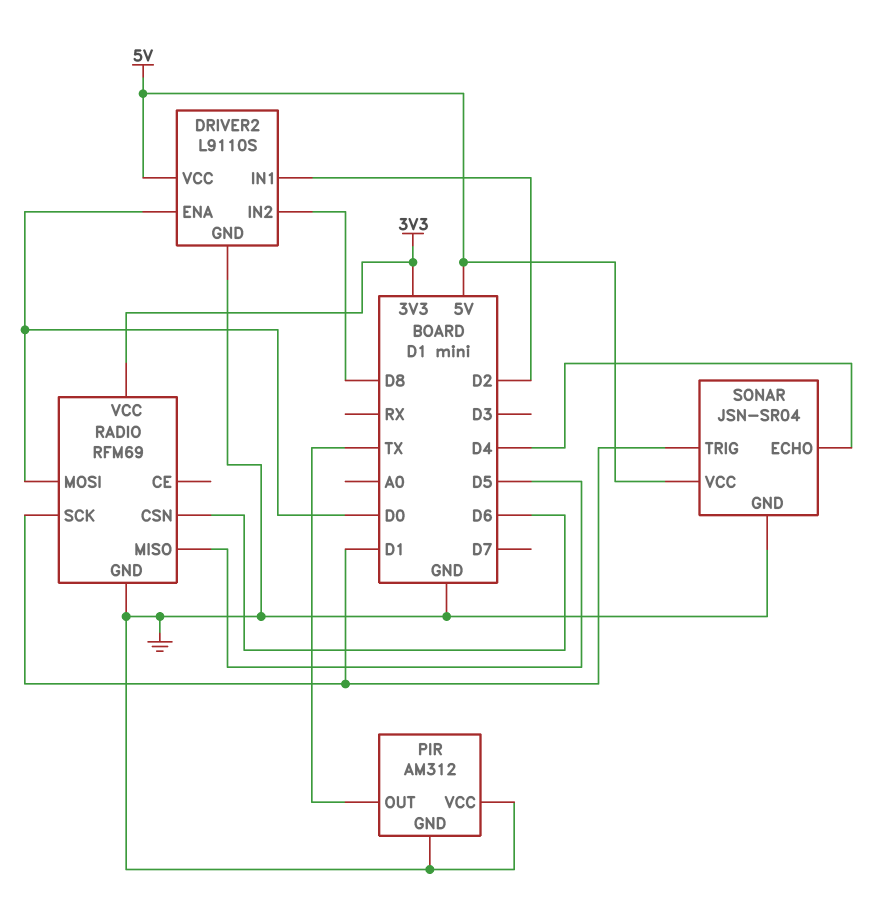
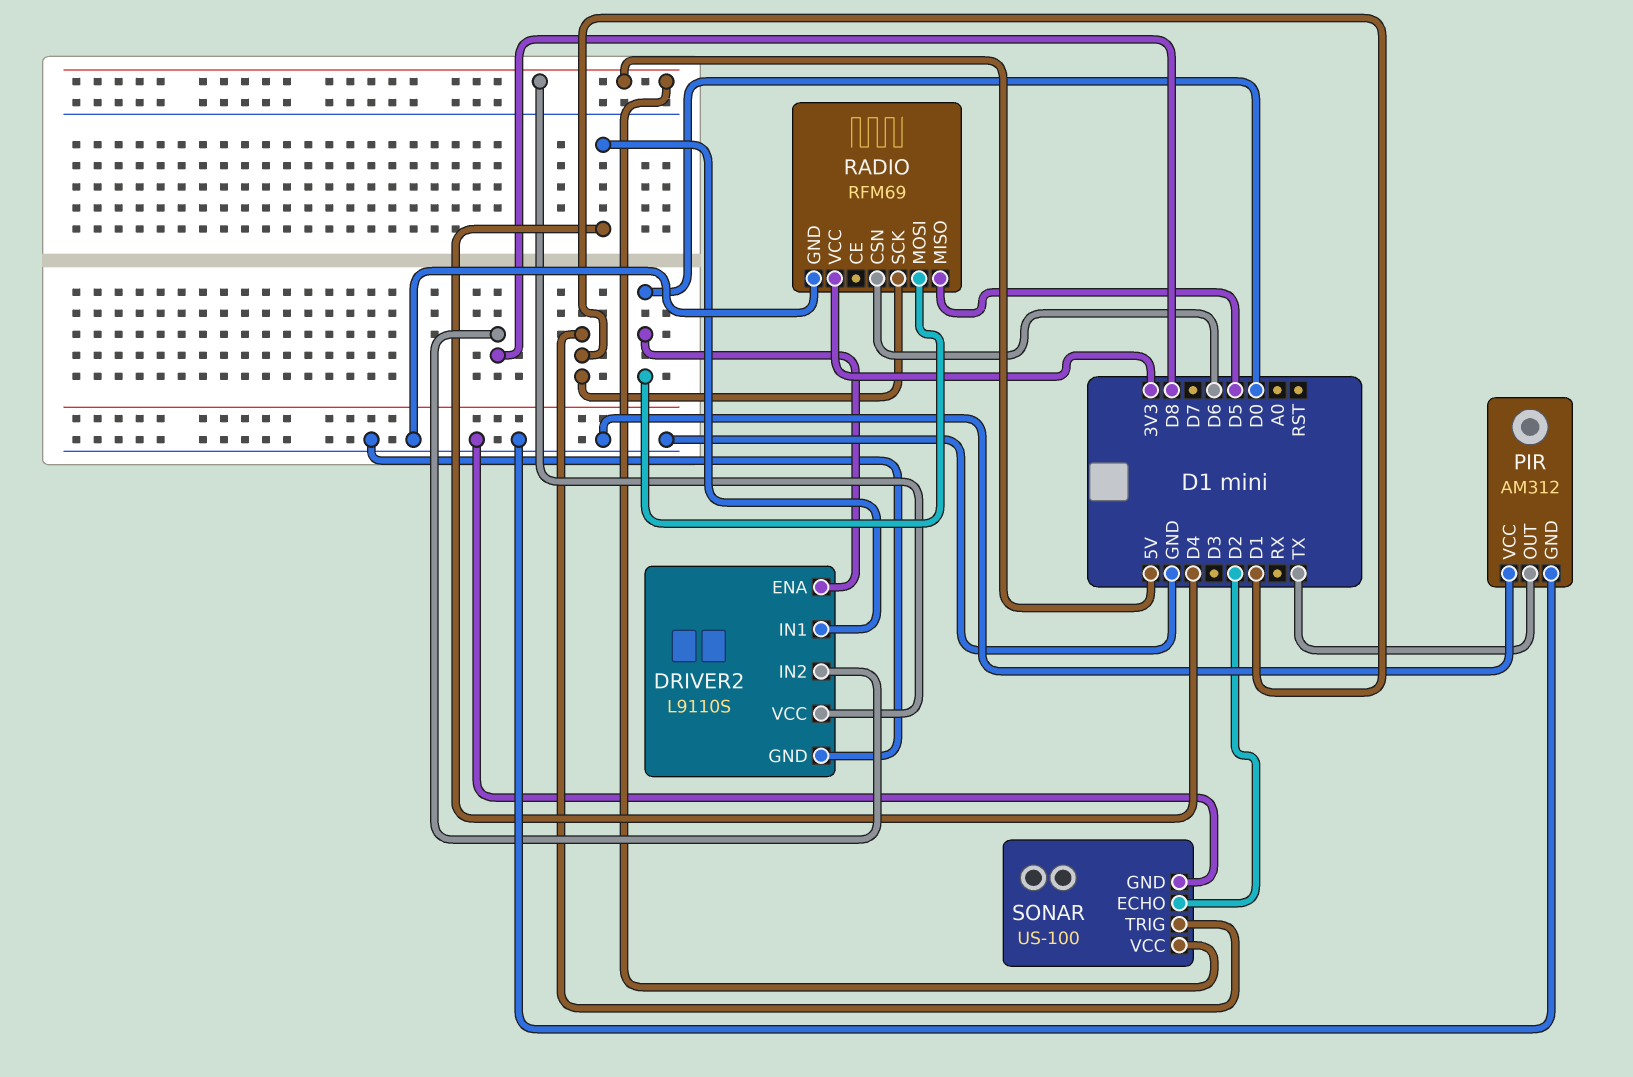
DRIVER2 pin IN1: D2 -> D4
SONAR: JSN-SR04 -> US-100
SONAR pin ECHO: D4 -> D2

